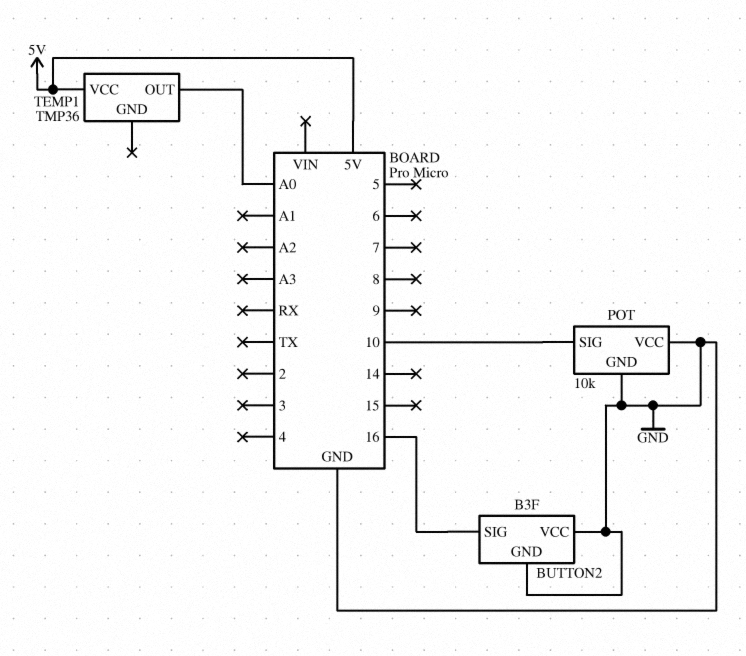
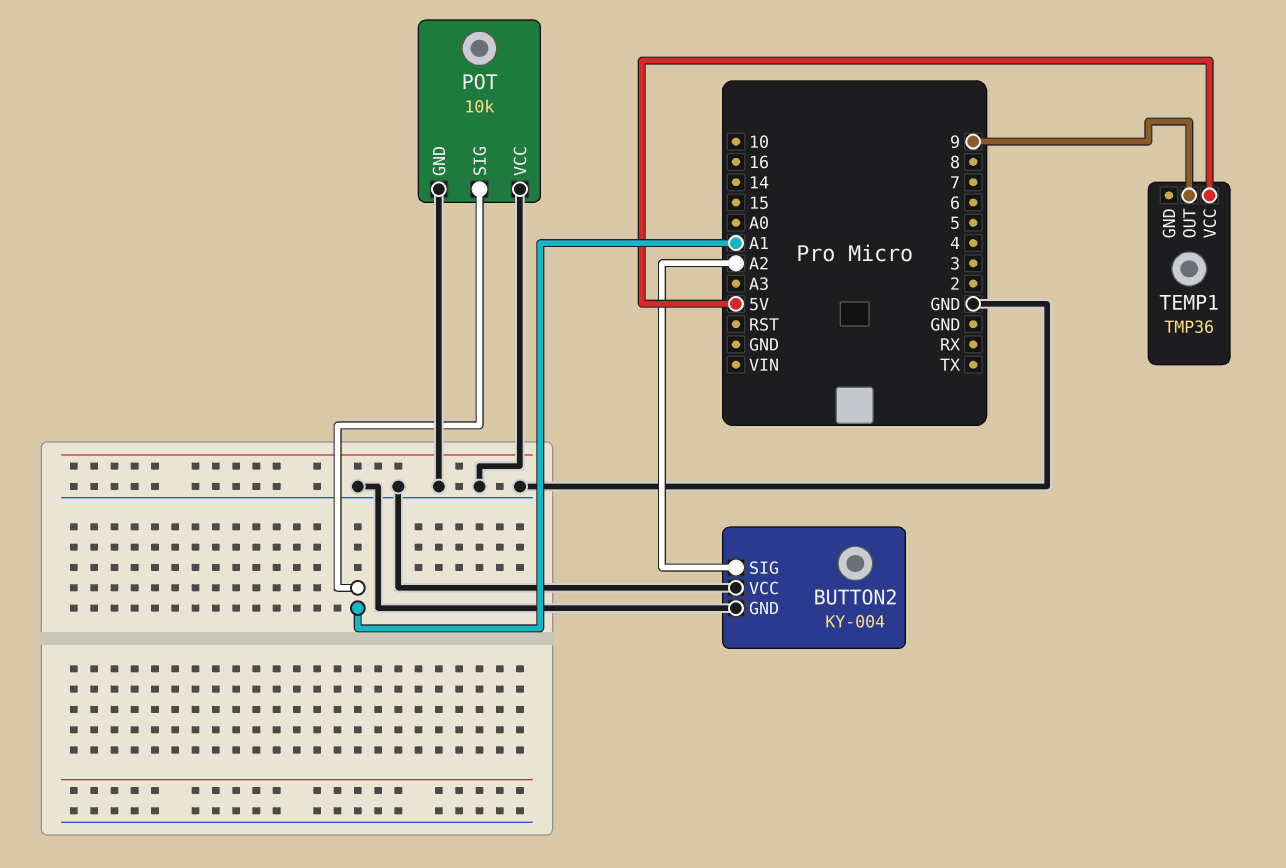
BUTTON2: B3F -> KY-004
BUTTON2 pin SIG: 16 -> A2
POT pin SIG: 10 -> A1
TEMP1 pin OUT: A0 -> 9

